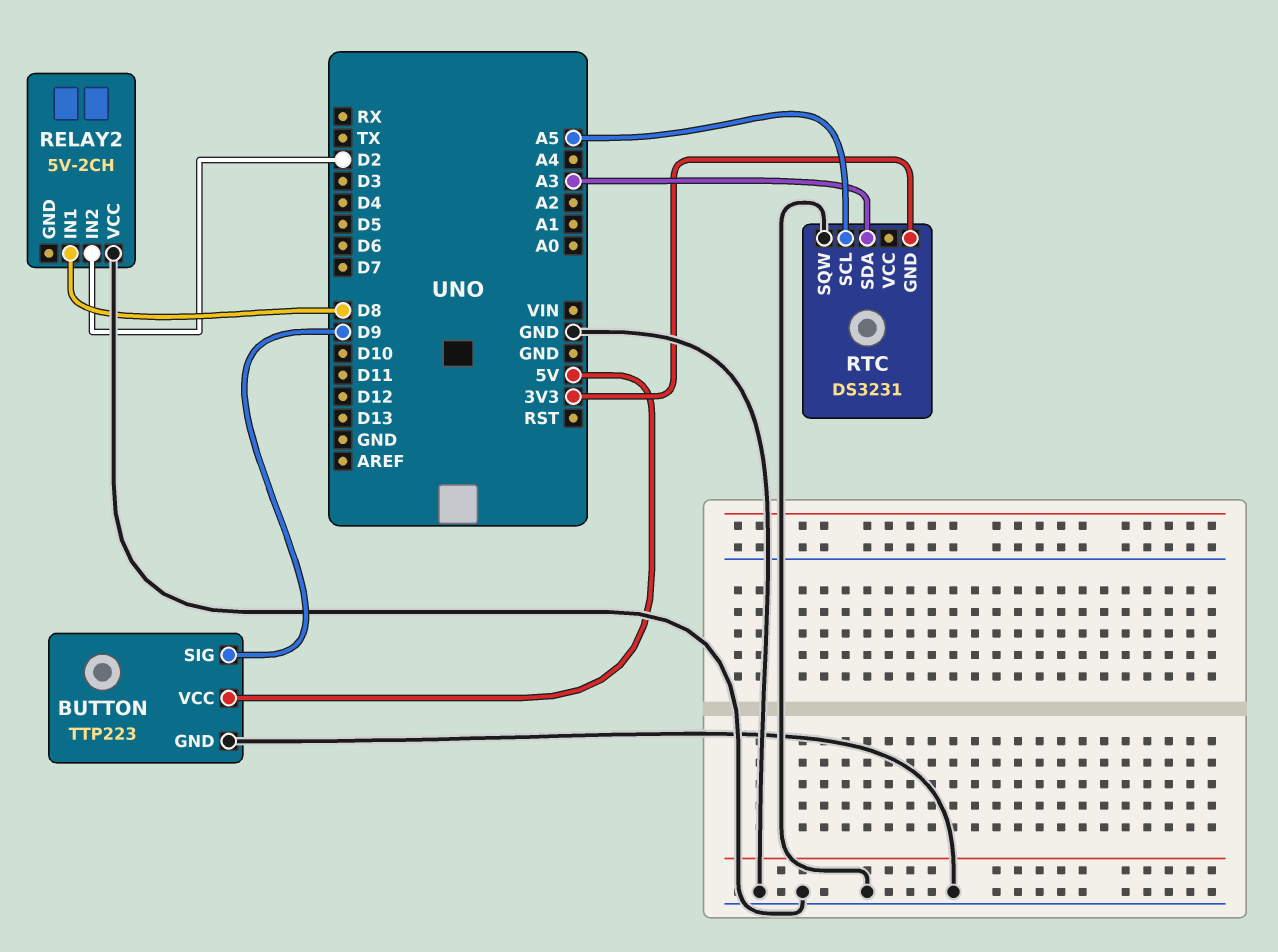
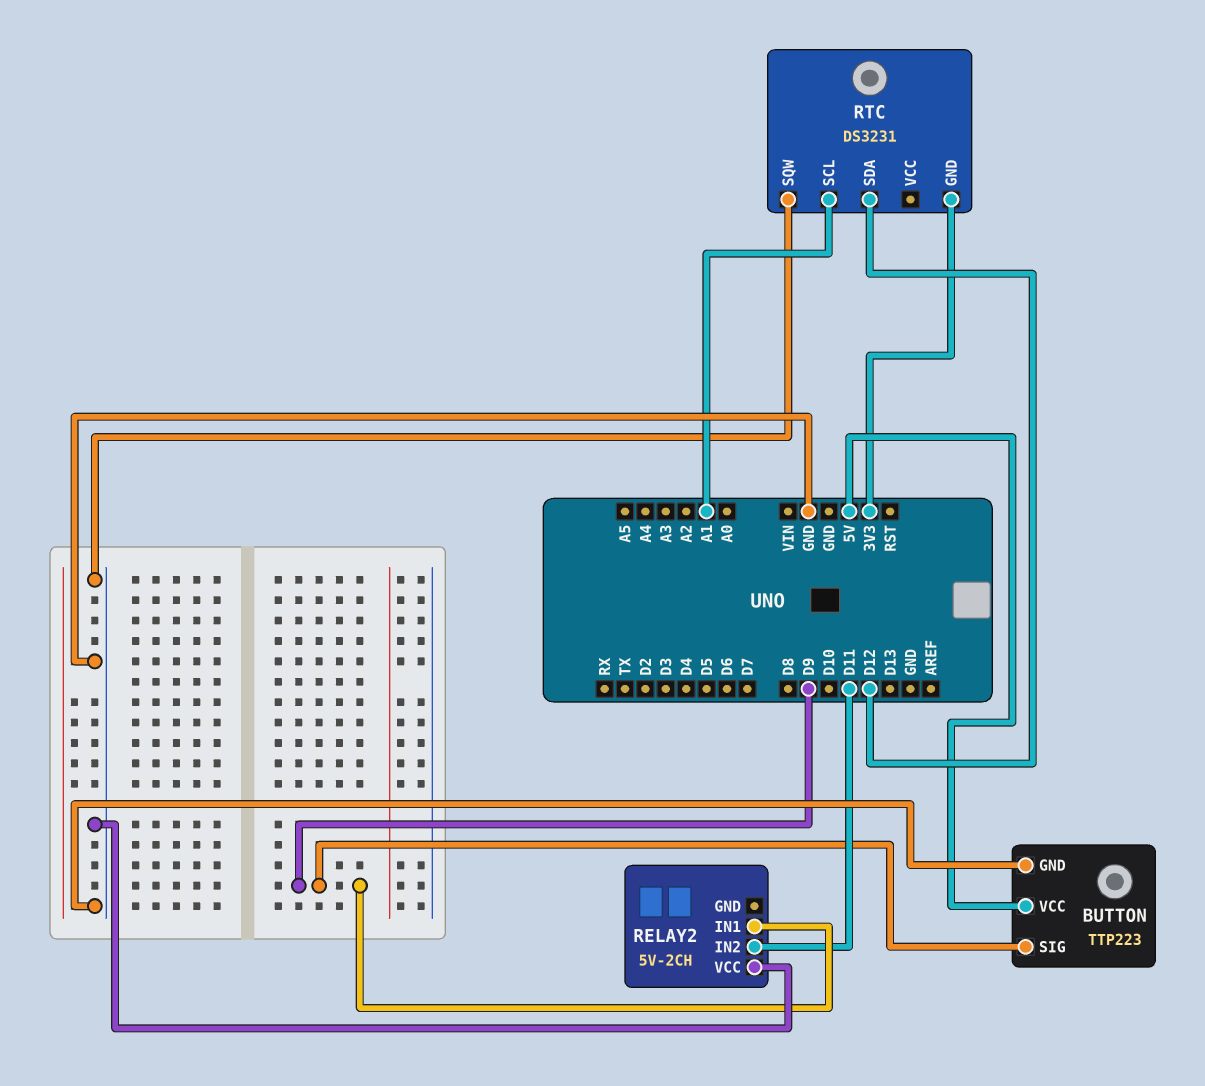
RELAY2 pin IN1: D8 -> D9
RELAY2 pin IN2: D2 -> D11
RTC pin SCL: A5 -> A1
RTC pin SDA: A3 -> D12

